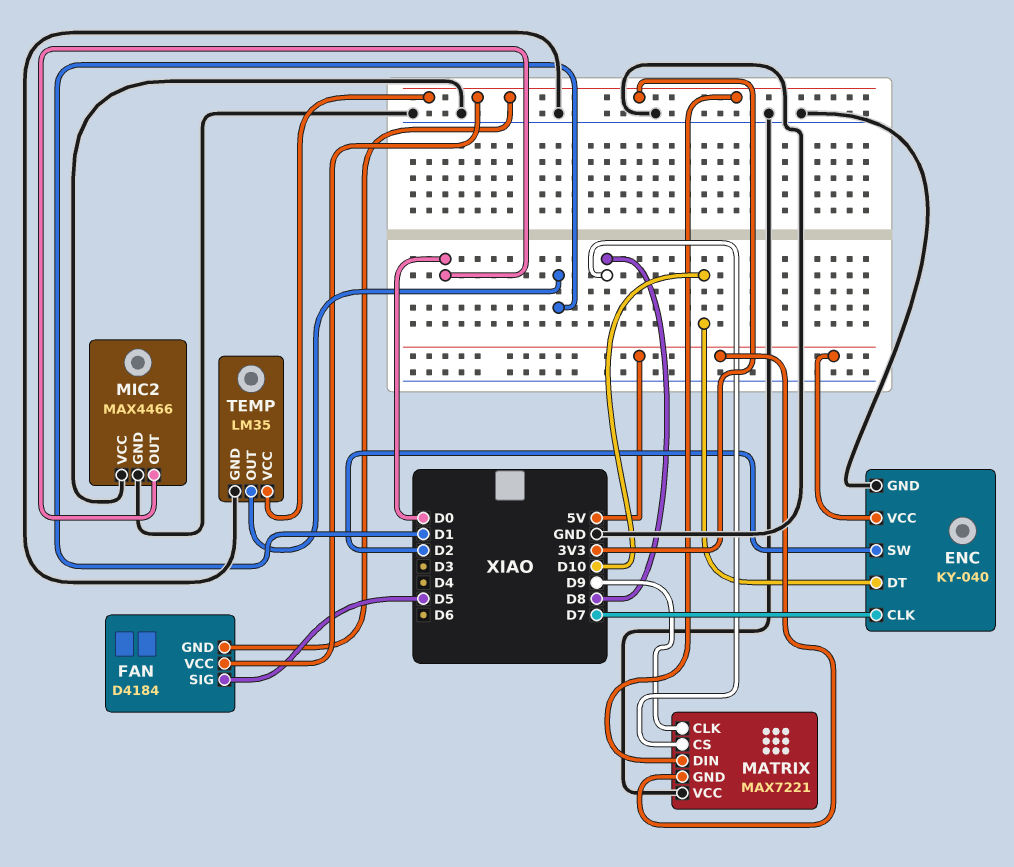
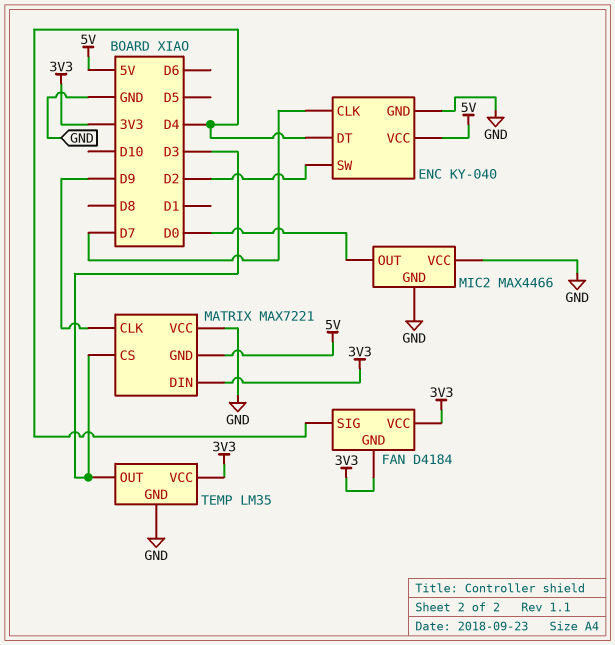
ENC pin DT: D10 -> D4
FAN pin SIG: D5 -> D4
MATRIX pin CS: D8 -> D3
TEMP pin OUT: D1 -> D3

